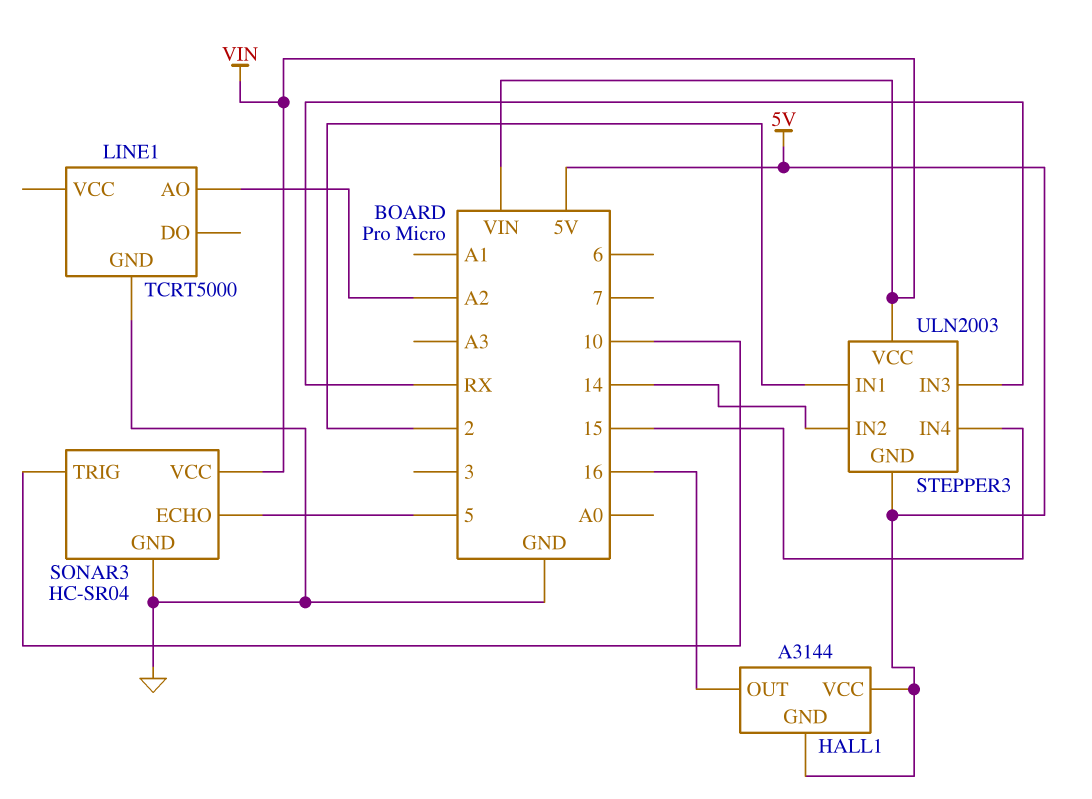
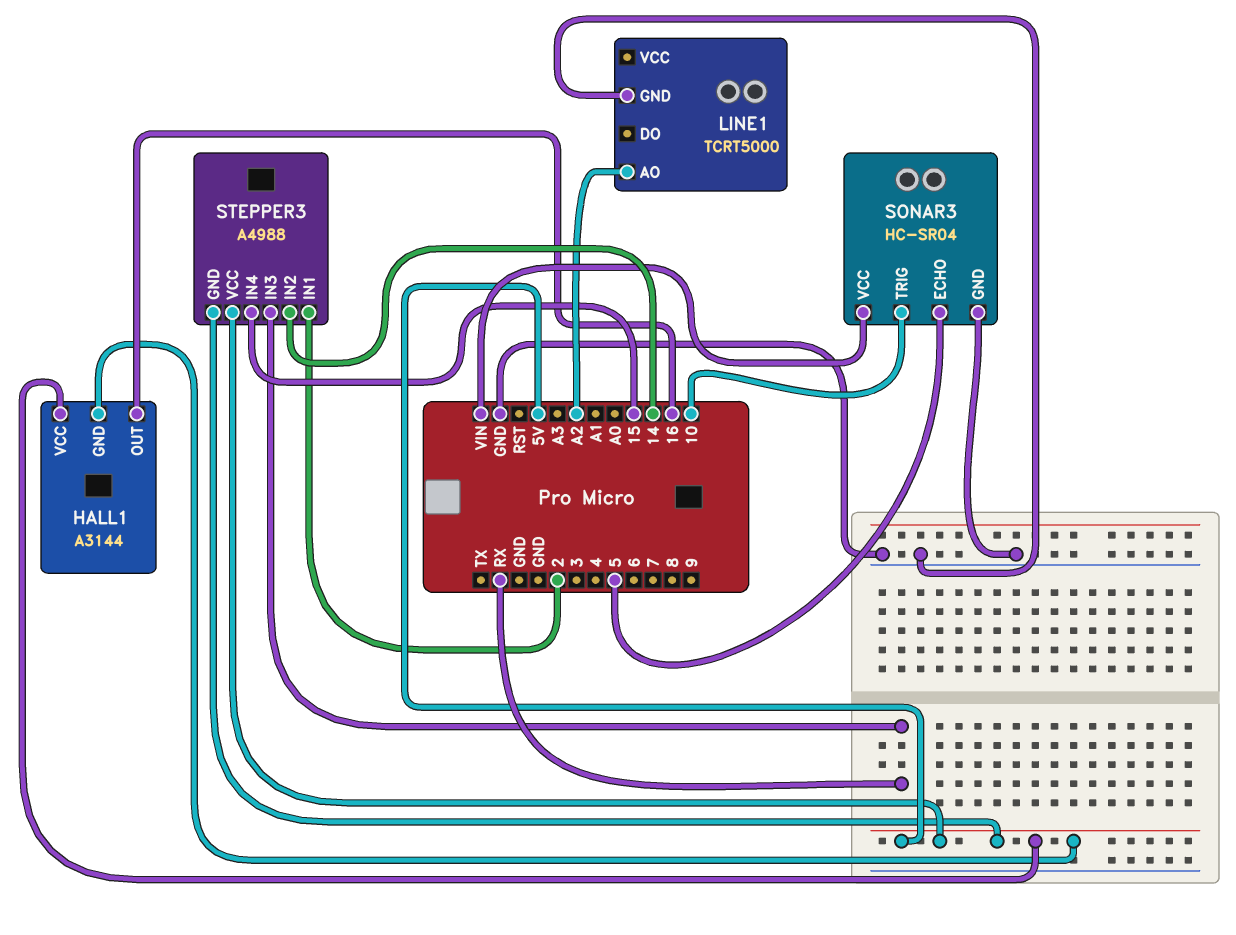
STEPPER3: ULN2003 -> A4988
STEPPER3 pin VCC: VIN -> 5V

